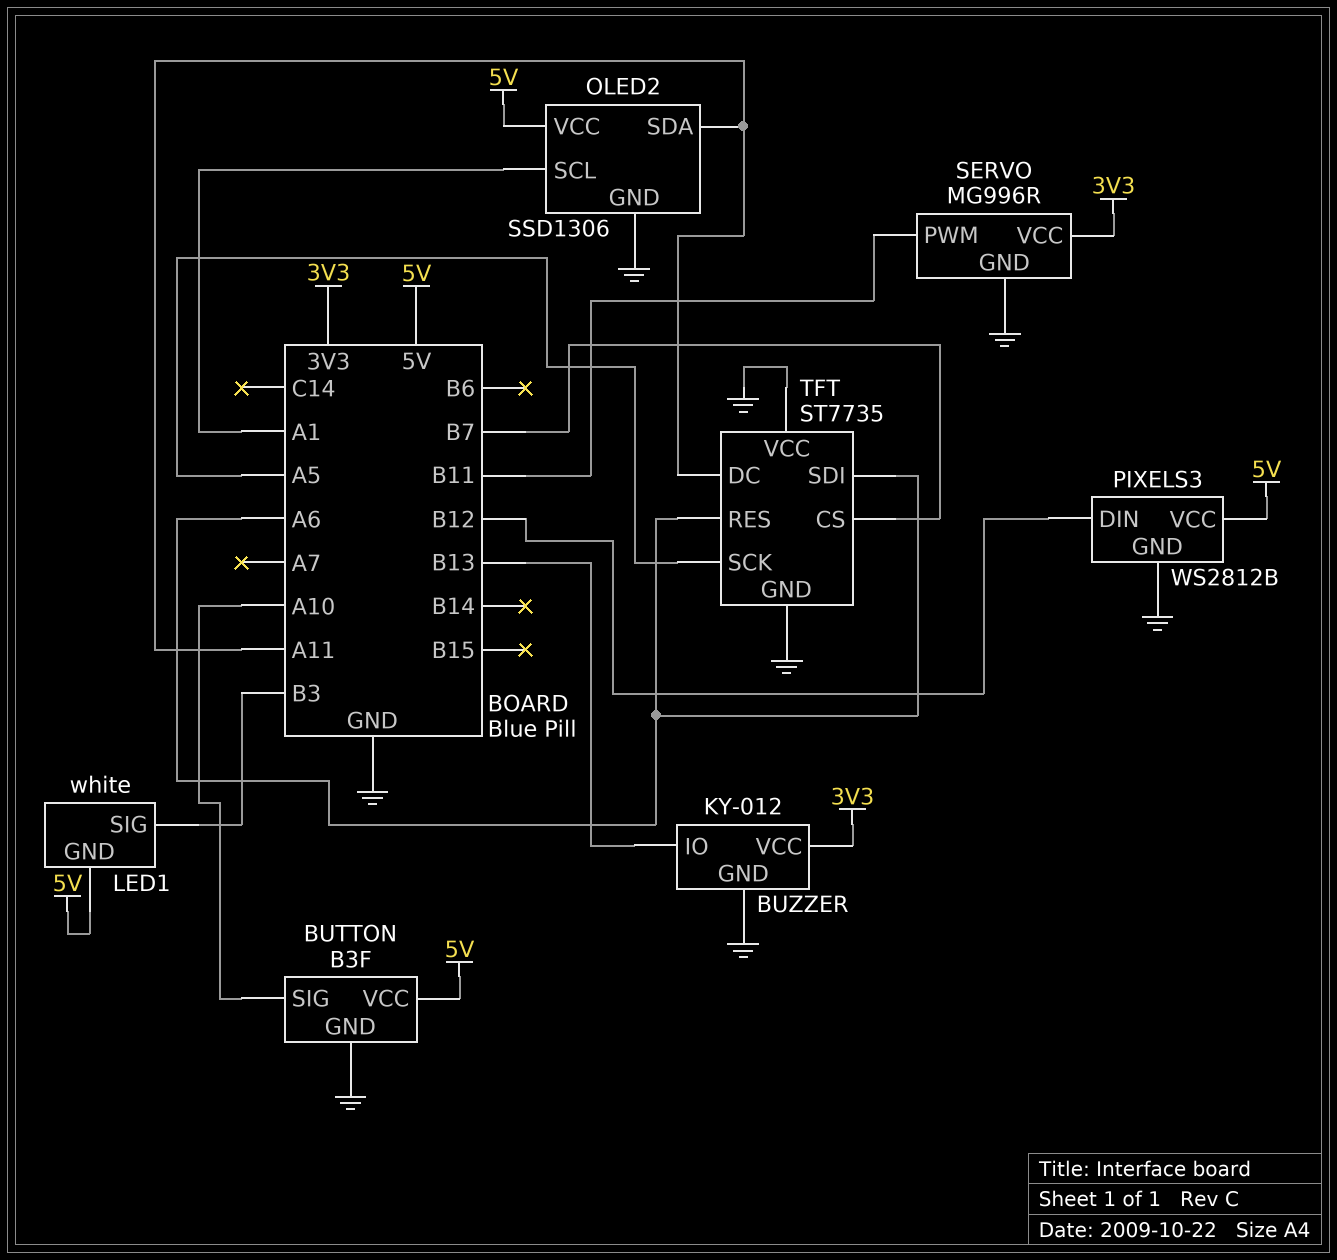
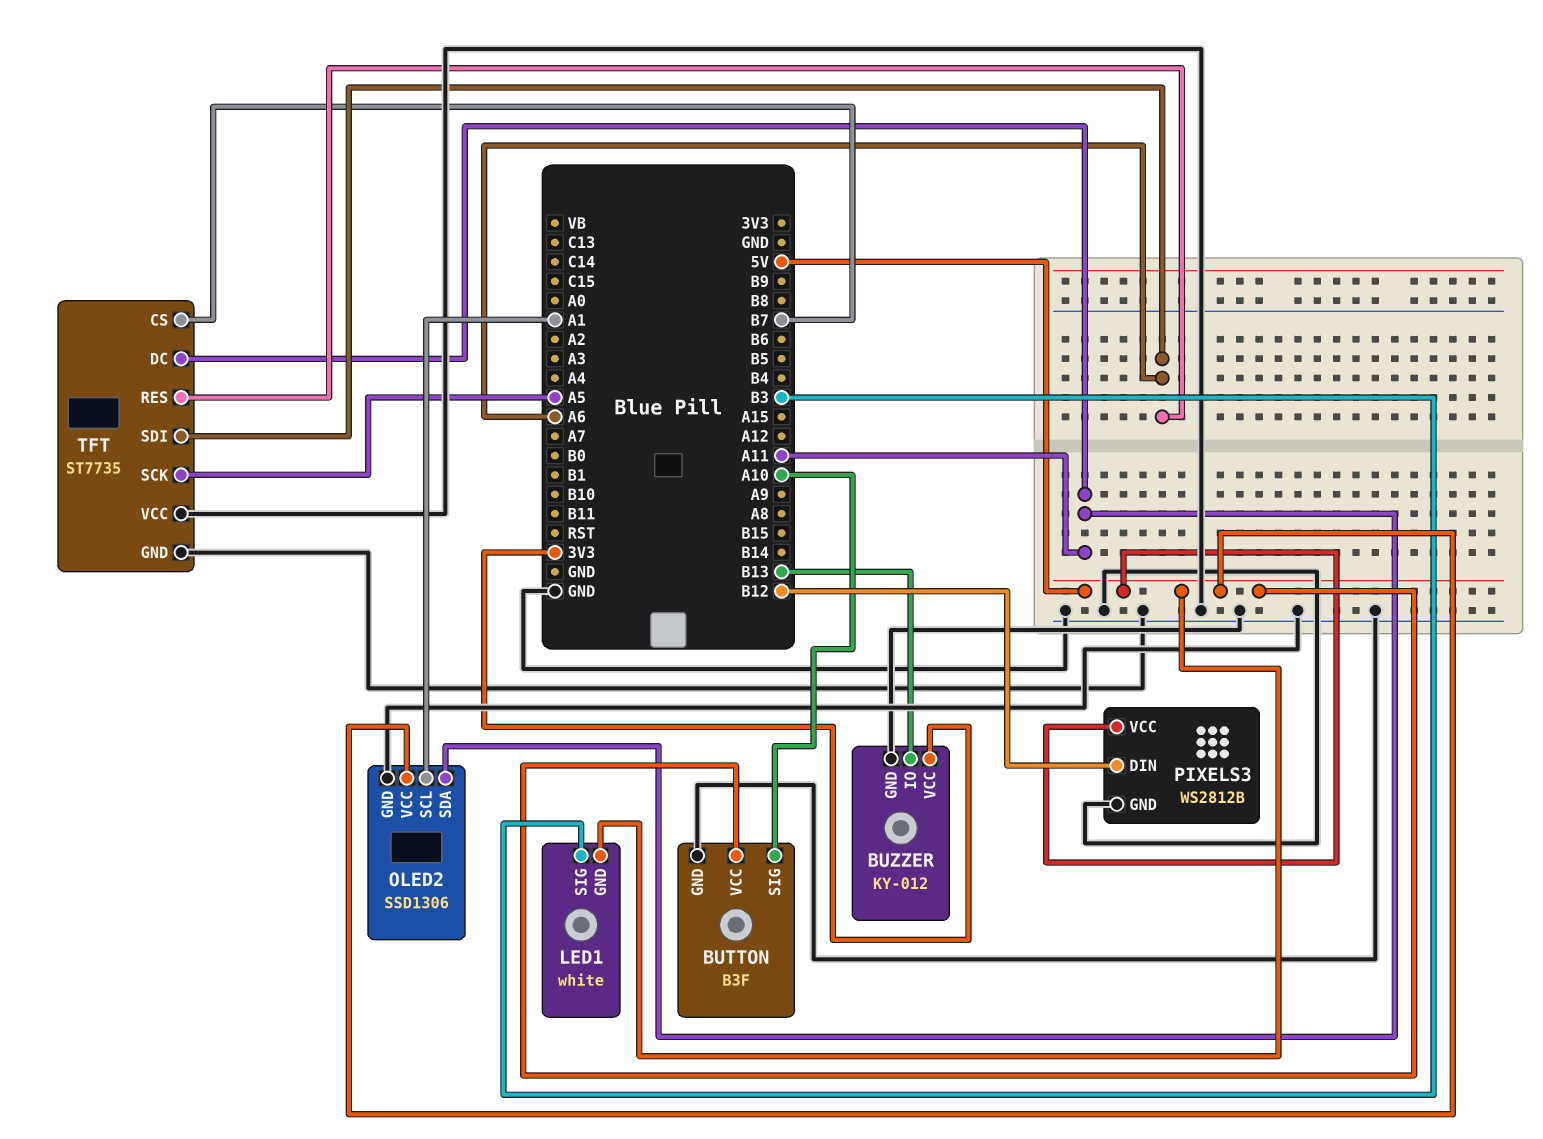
SERVO: MG996R -> none
SERVO pin GND: GND -> none
SERVO pin PWM: B11 -> none
SERVO pin VCC: 3V3 -> none

